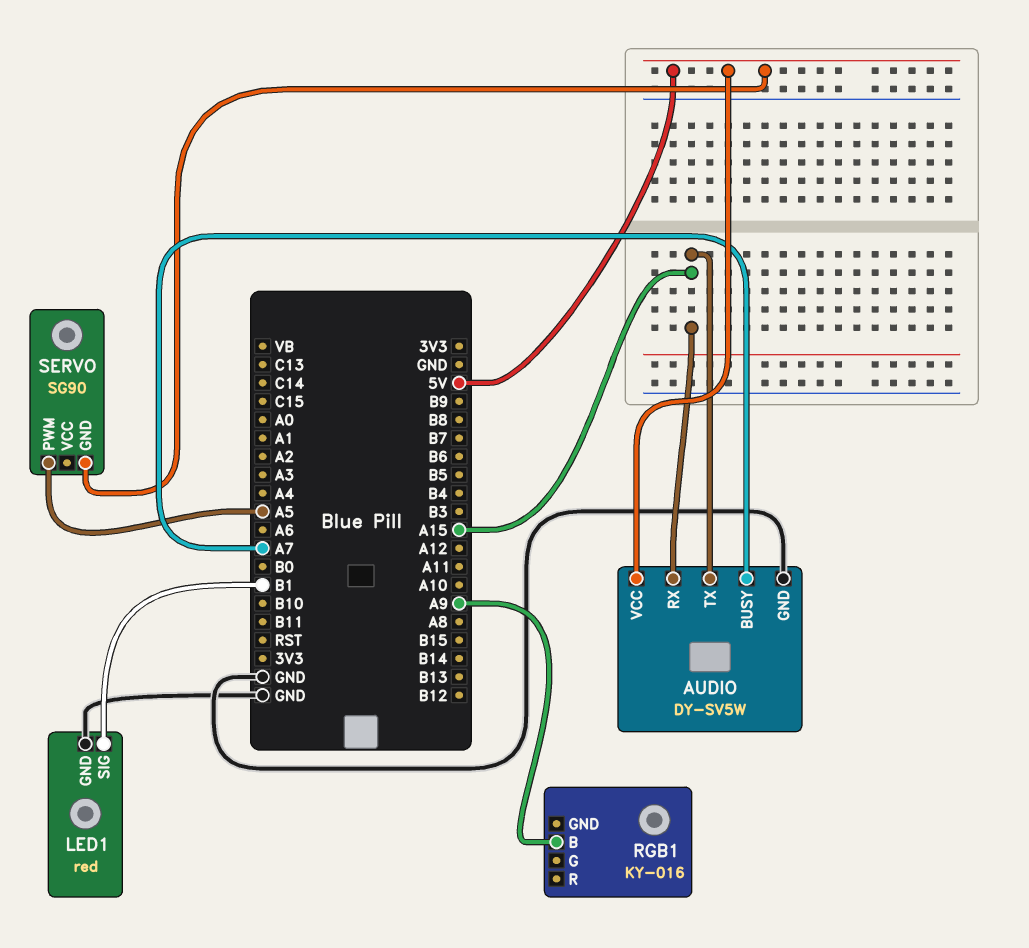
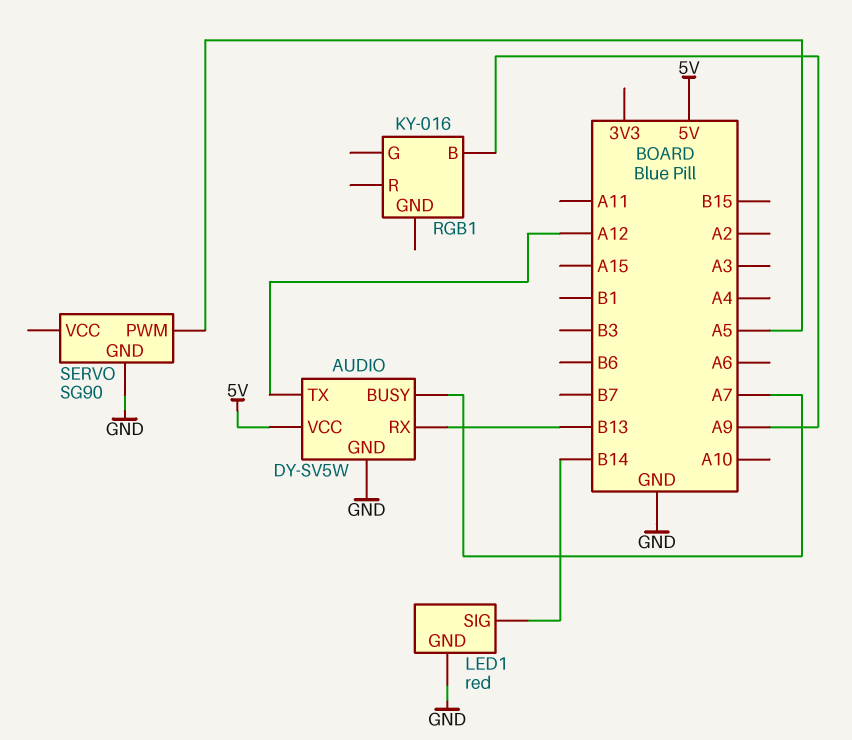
AUDIO pin RX: A15 -> B13
AUDIO pin TX: A15 -> A12
LED1 pin SIG: B1 -> B14
SERVO pin GND: 5V -> GND

